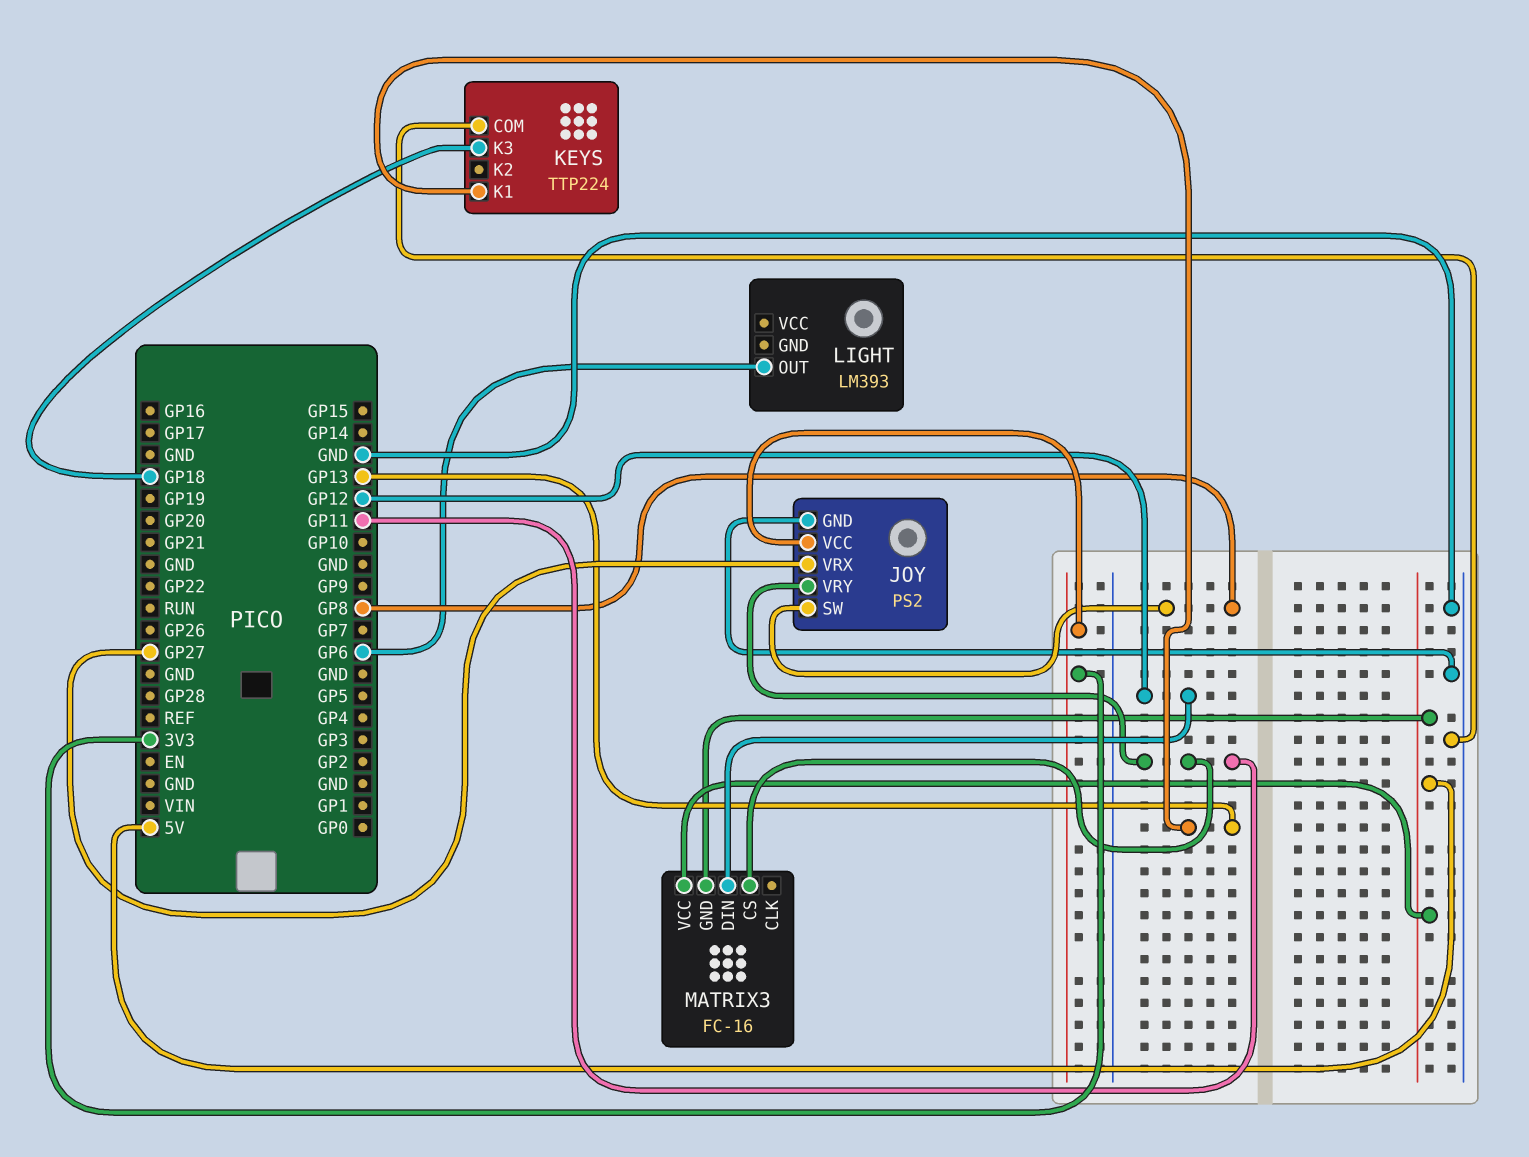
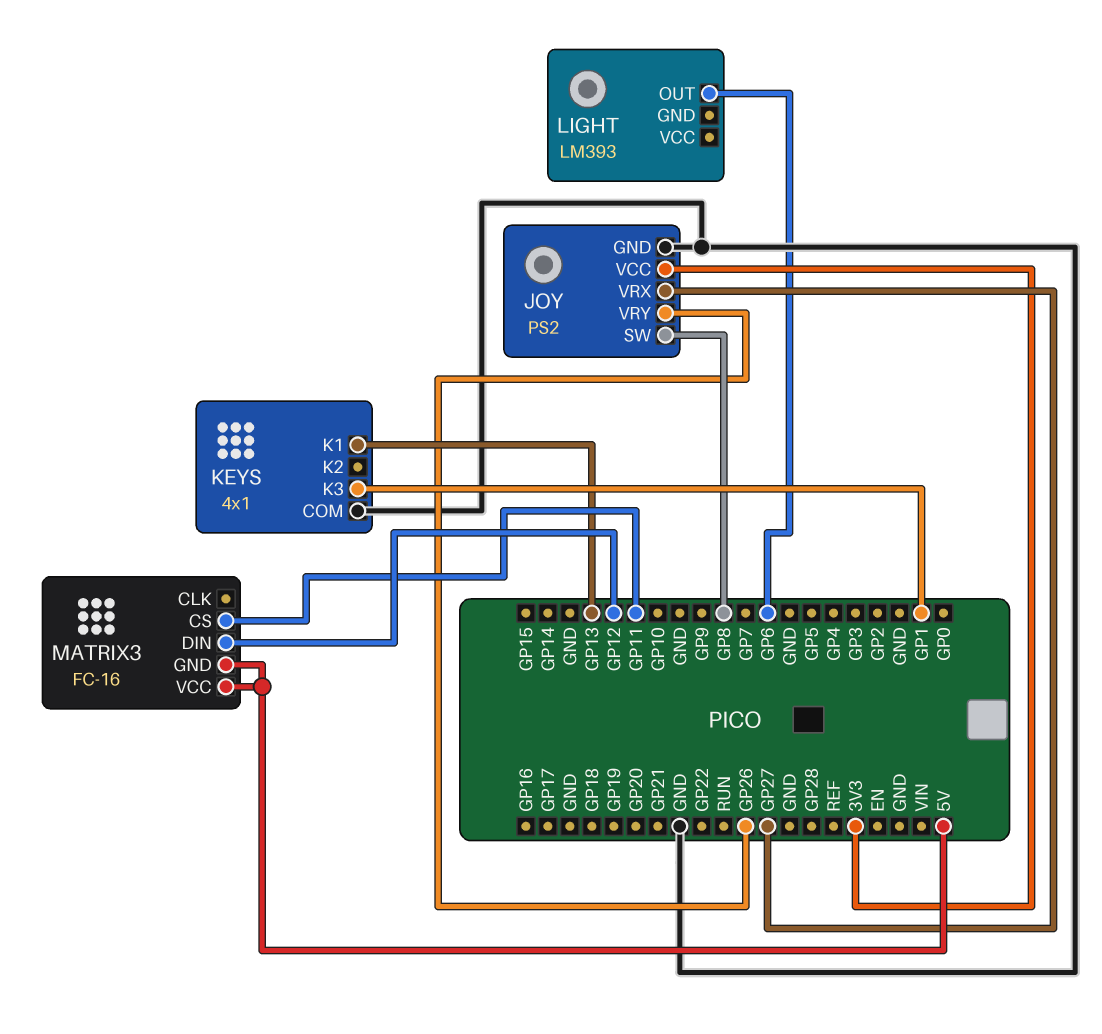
JOY pin VRY: GP11 -> GP26
KEYS: TTP224 -> 4x1
KEYS pin K3: GP18 -> GP1

